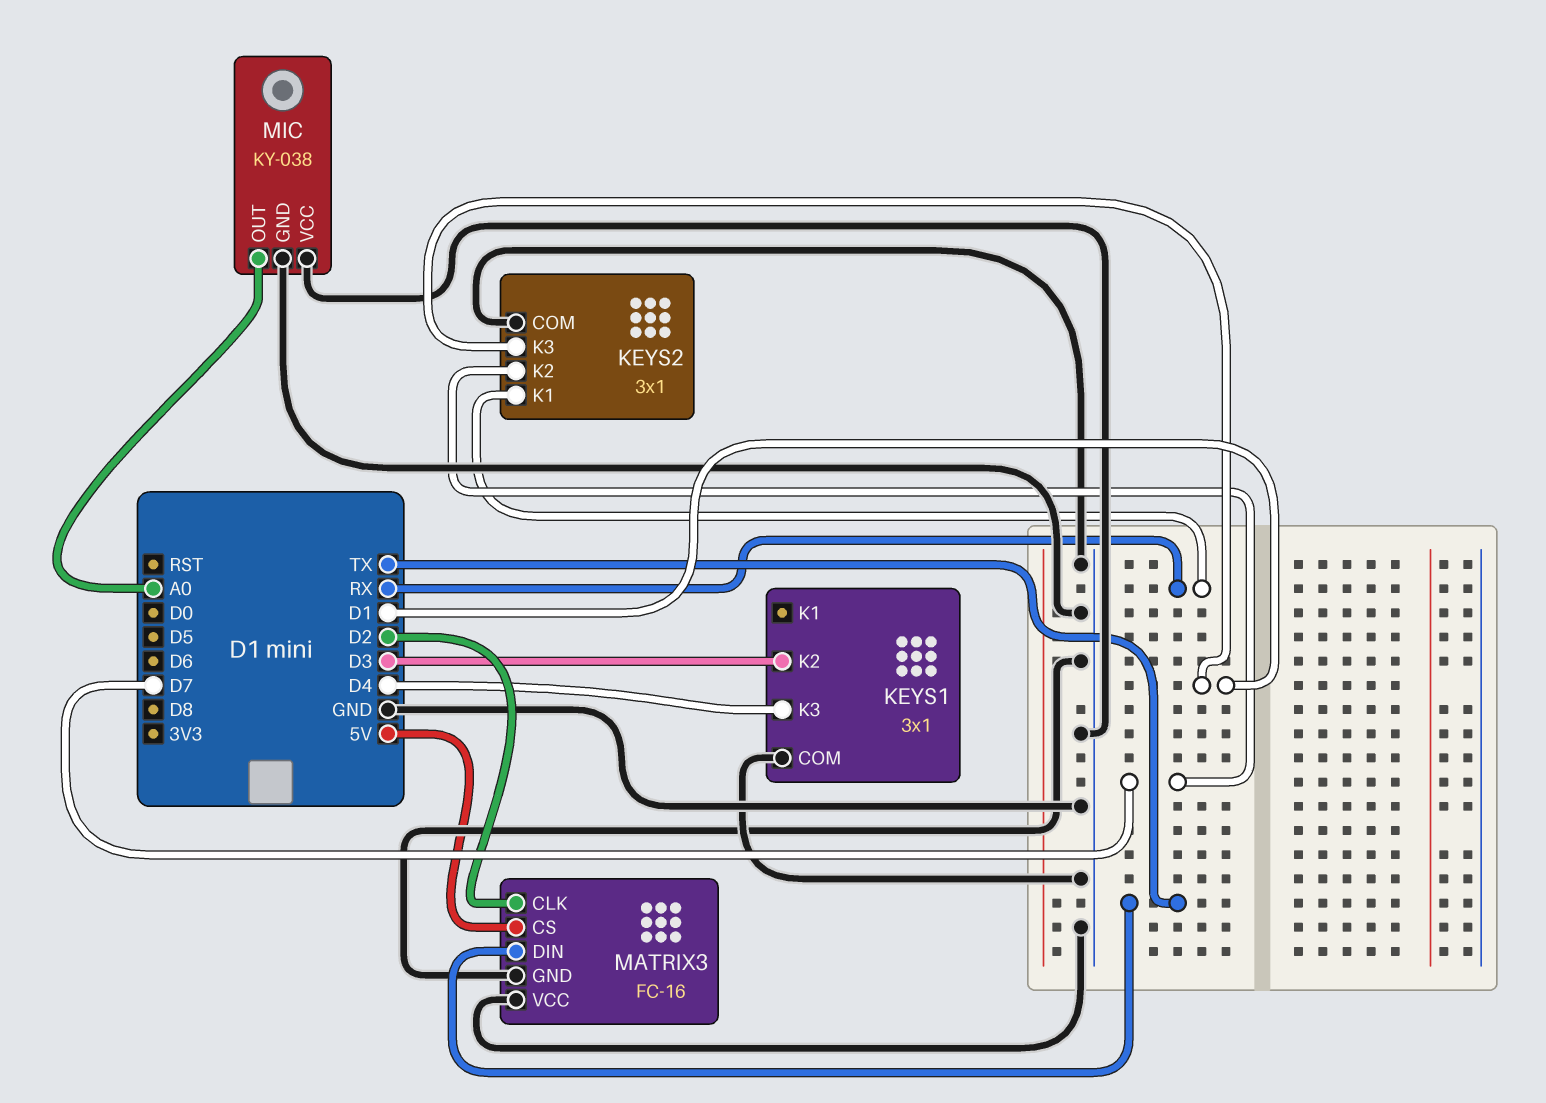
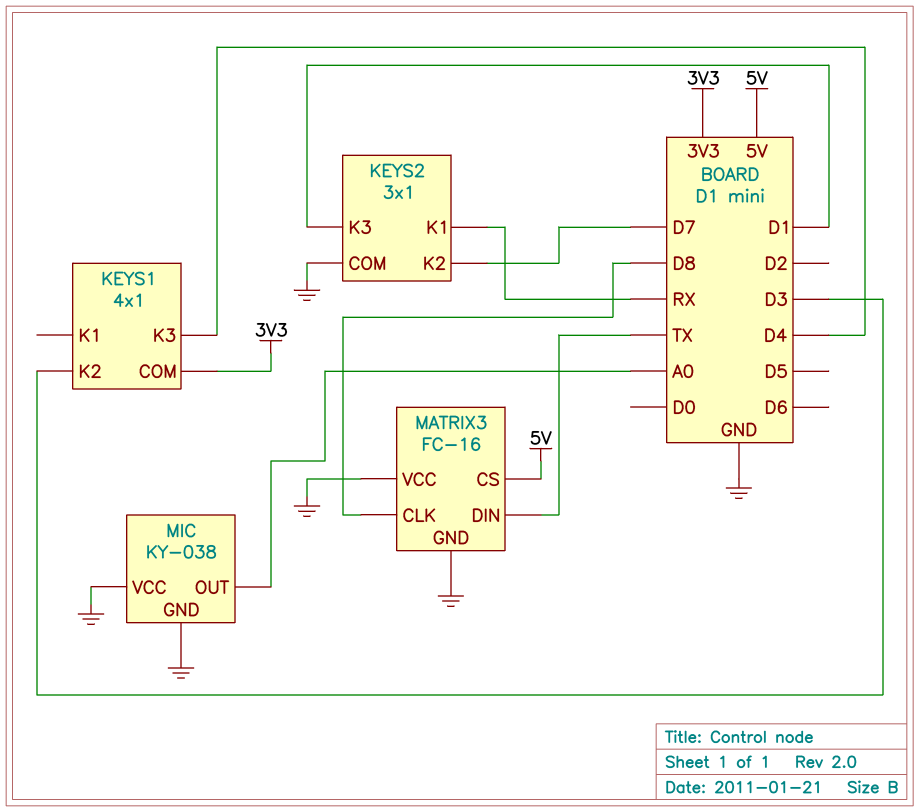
KEYS1: 3x1 -> 4x1
KEYS1 pin COM: GND -> 3V3
MATRIX3 pin CLK: D2 -> D8

